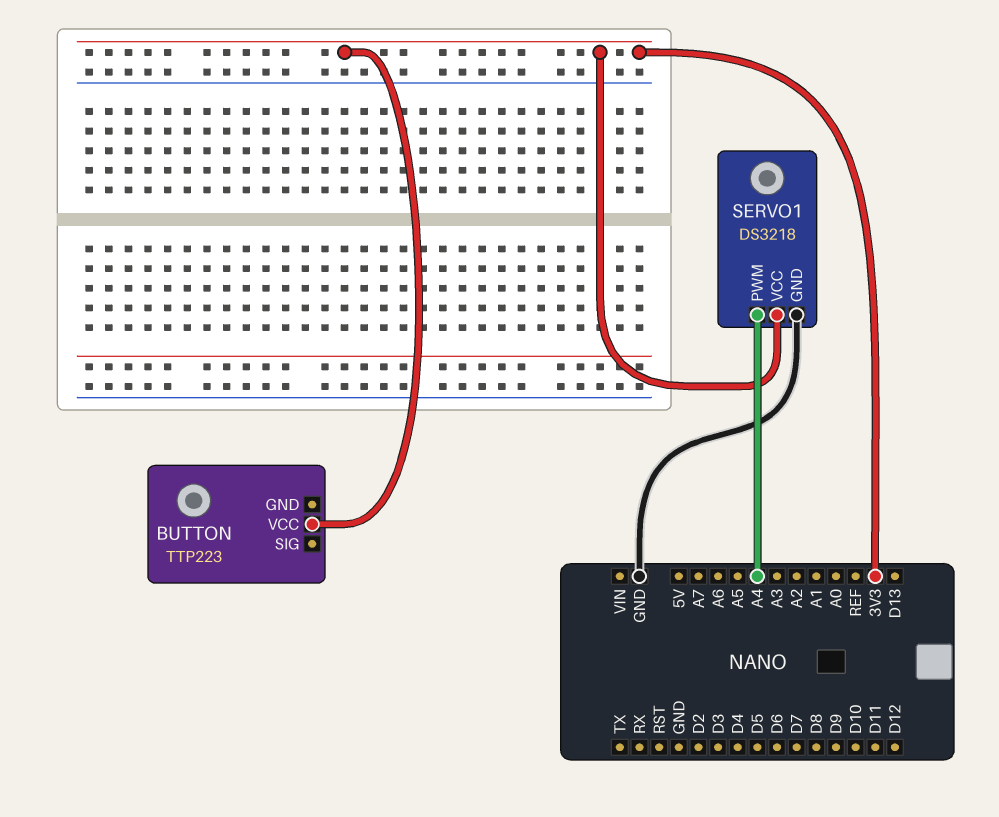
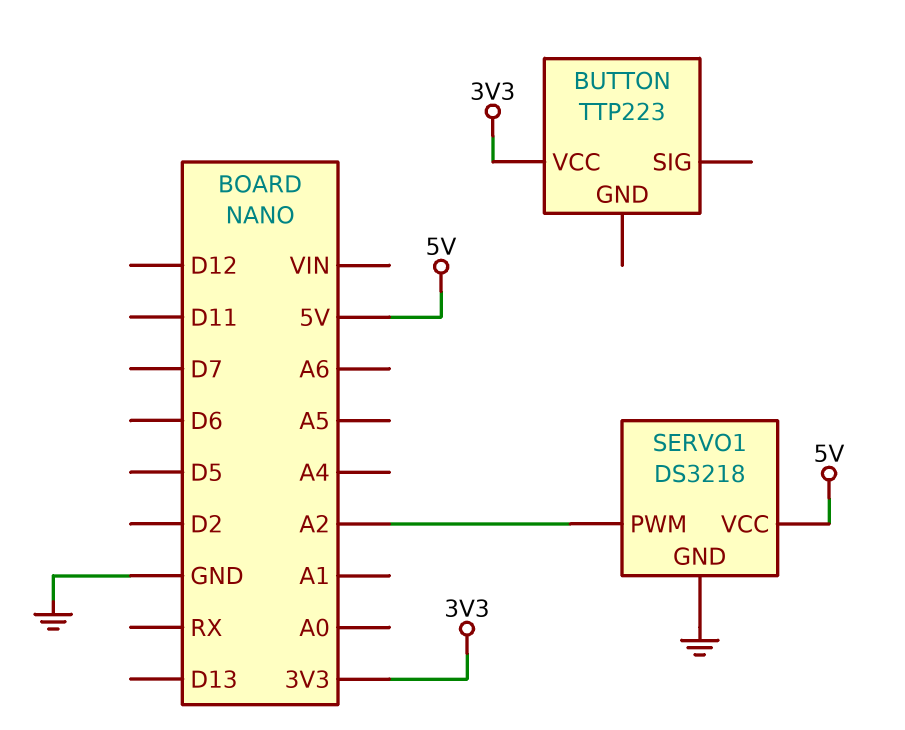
SERVO1 pin PWM: A4 -> A2
SERVO1 pin VCC: 3V3 -> 5V

